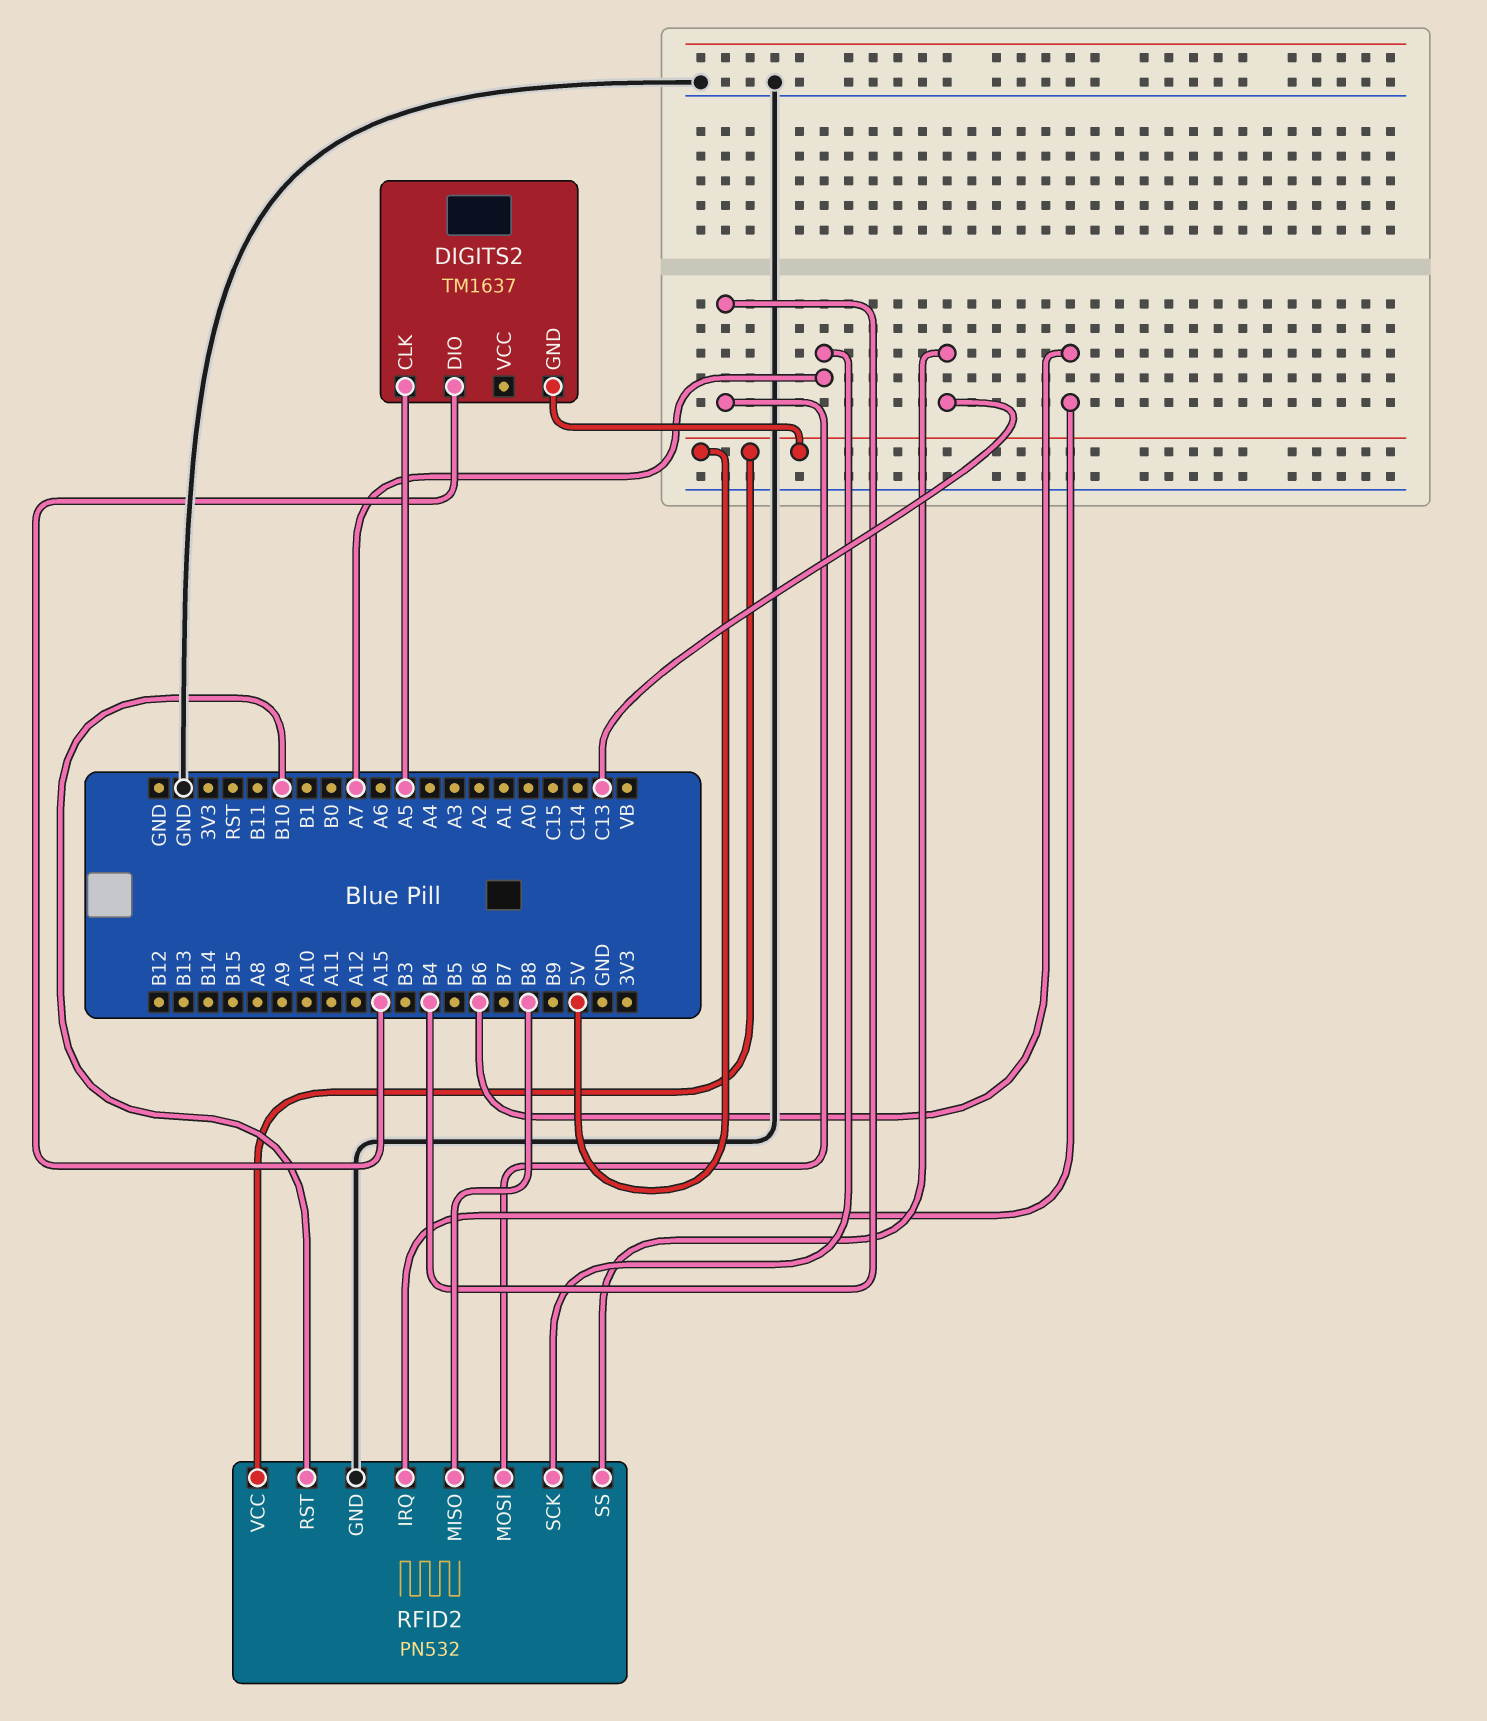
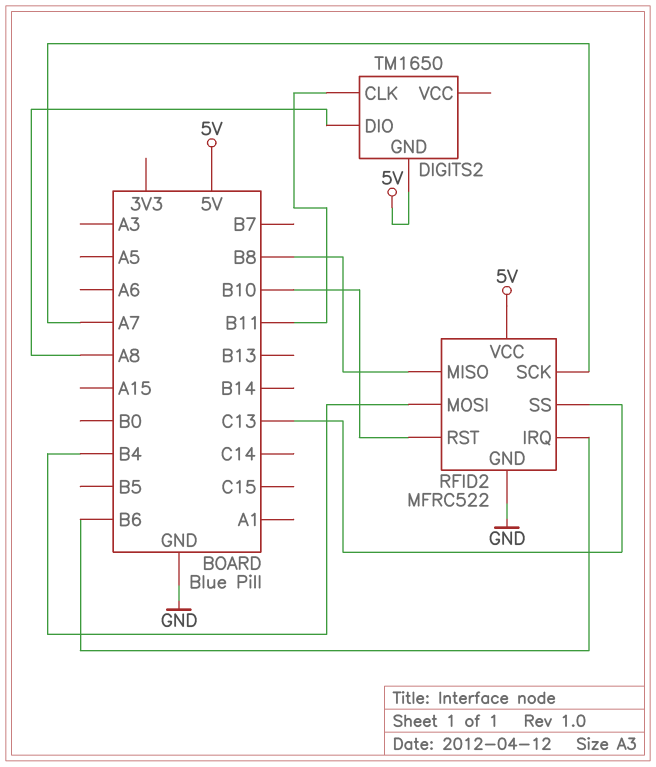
DIGITS2: TM1637 -> TM1650
DIGITS2 pin CLK: A5 -> B11
DIGITS2 pin DIO: A15 -> A8
RFID2: PN532 -> MFRC522

